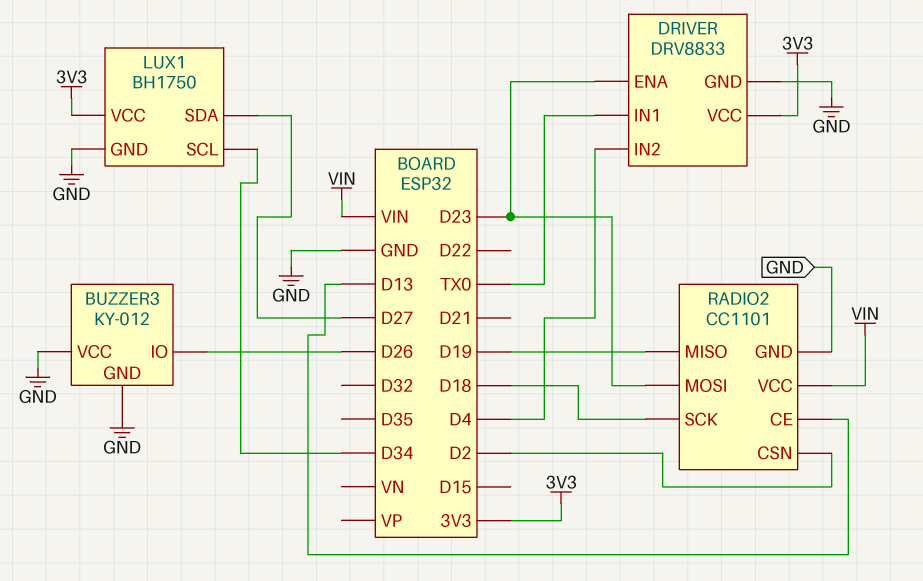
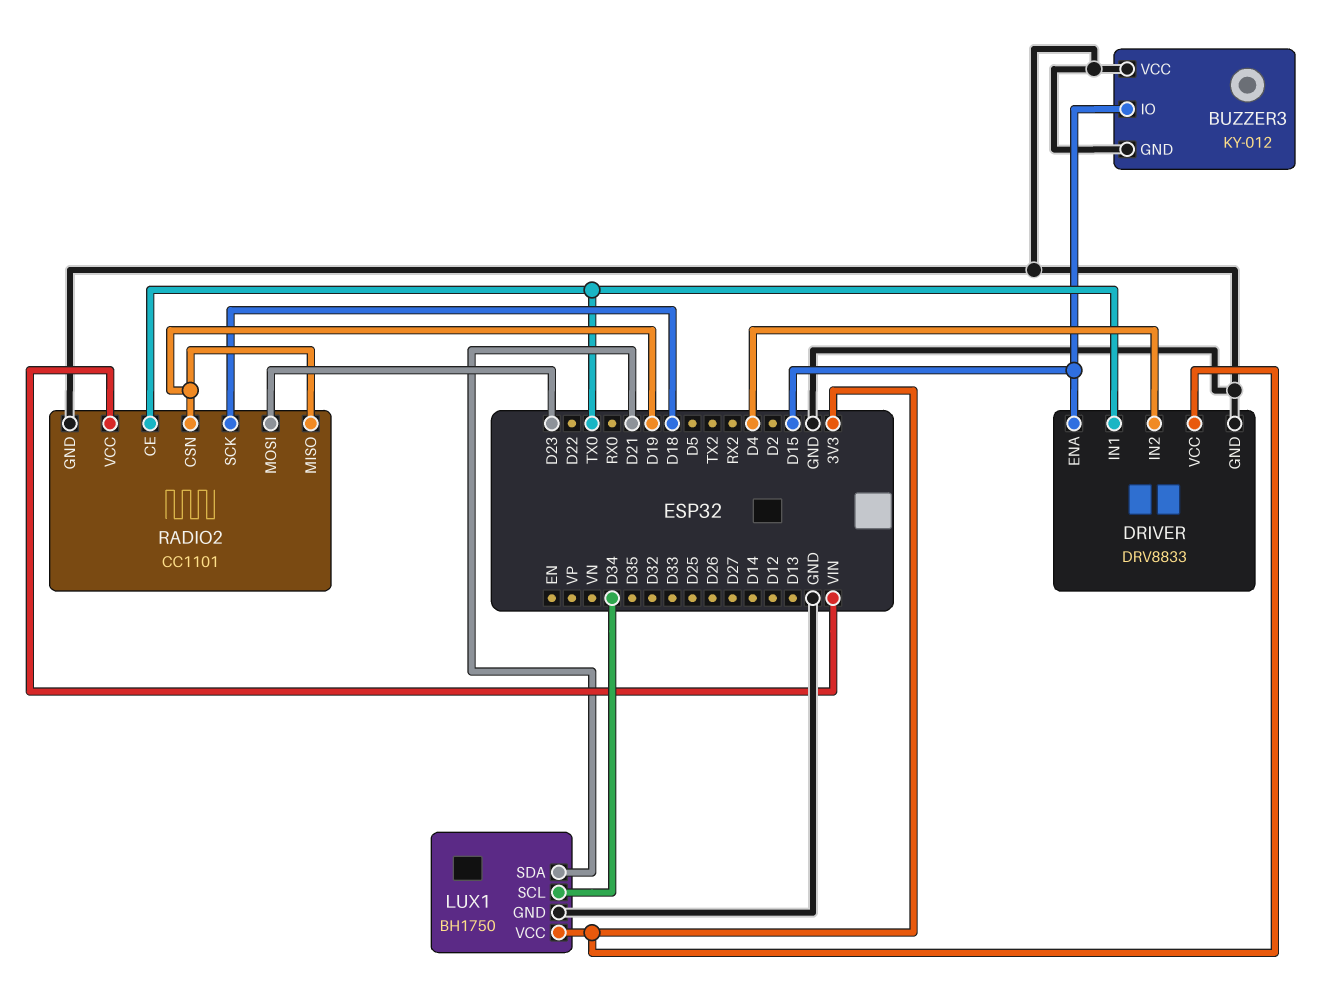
BUZZER3 pin IO: D26 -> D15
DRIVER pin ENA: D23 -> D15
LUX1 pin SDA: D27 -> D21
RADIO2 pin CE: D13 -> TX0
RADIO2 pin CSN: D2 -> D19

